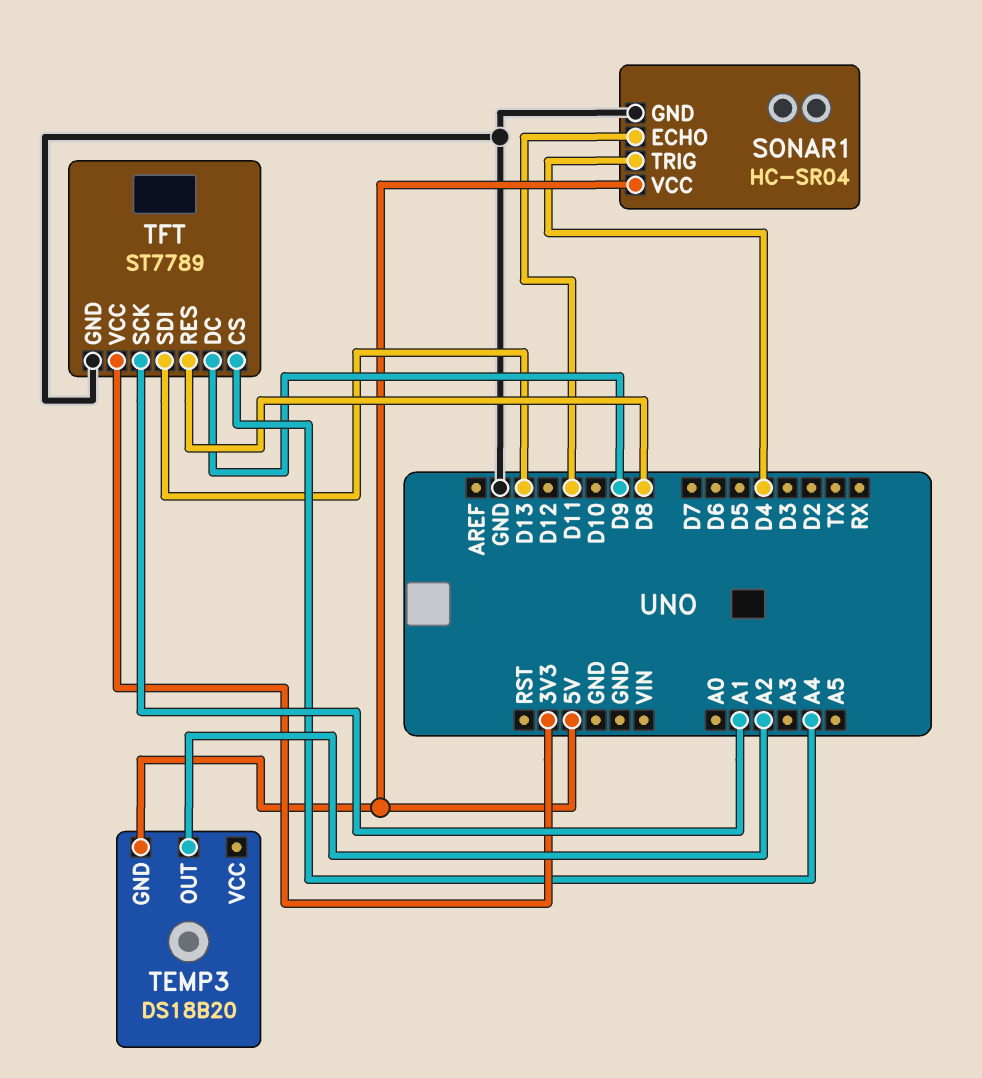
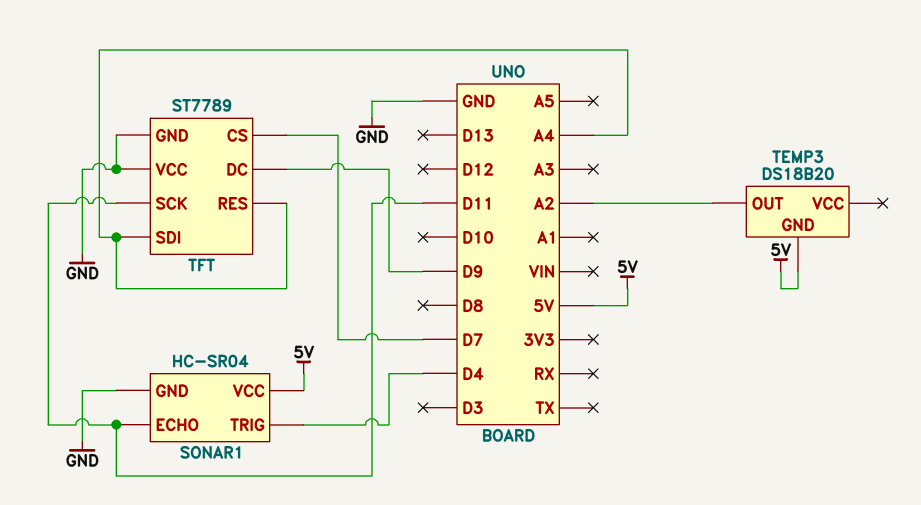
TFT pin CS: A4 -> D7
TFT pin RES: D8 -> A4
TFT pin SCK: A1 -> D11
TFT pin SDI: D13 -> A4
TFT pin VCC: 3V3 -> GND

